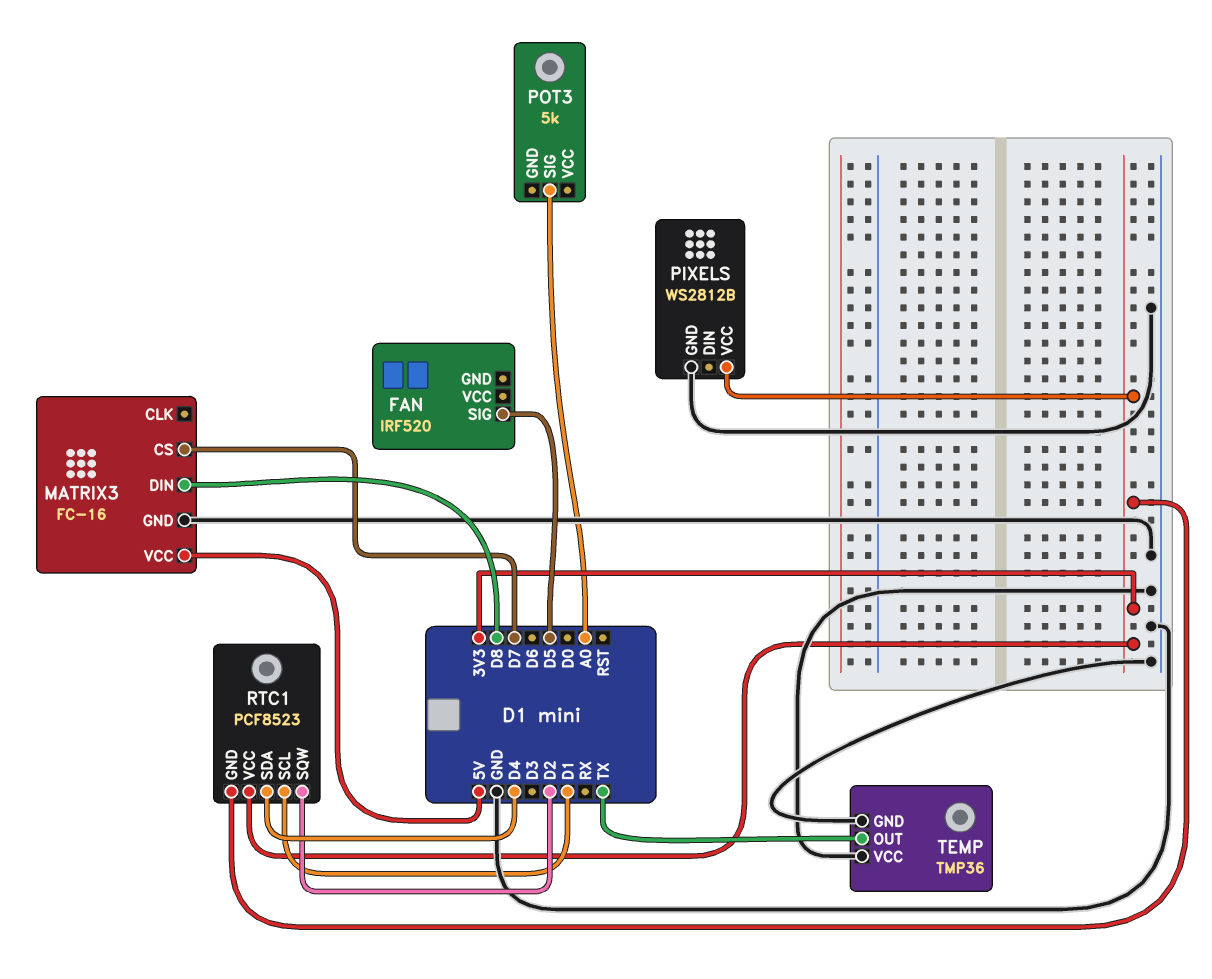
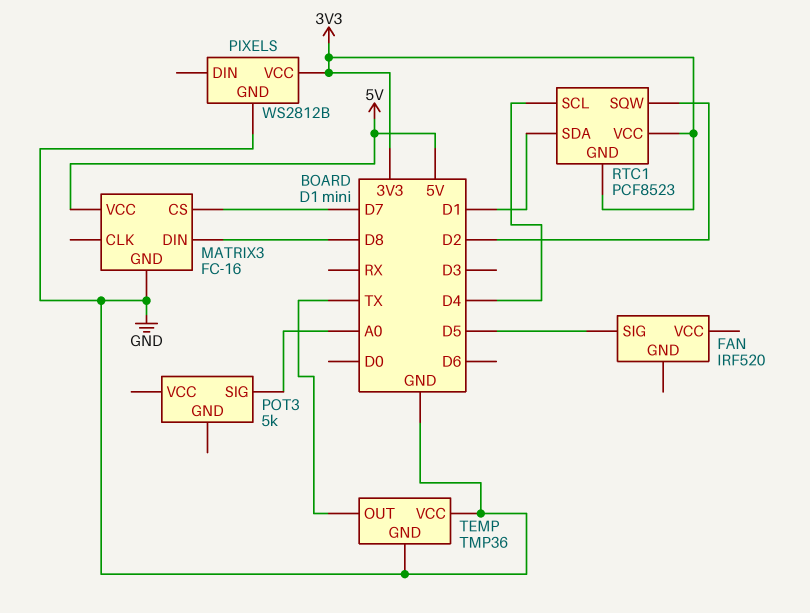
RTC1 pin SCL: D1 -> D4
RTC1 pin SDA: D4 -> D1

